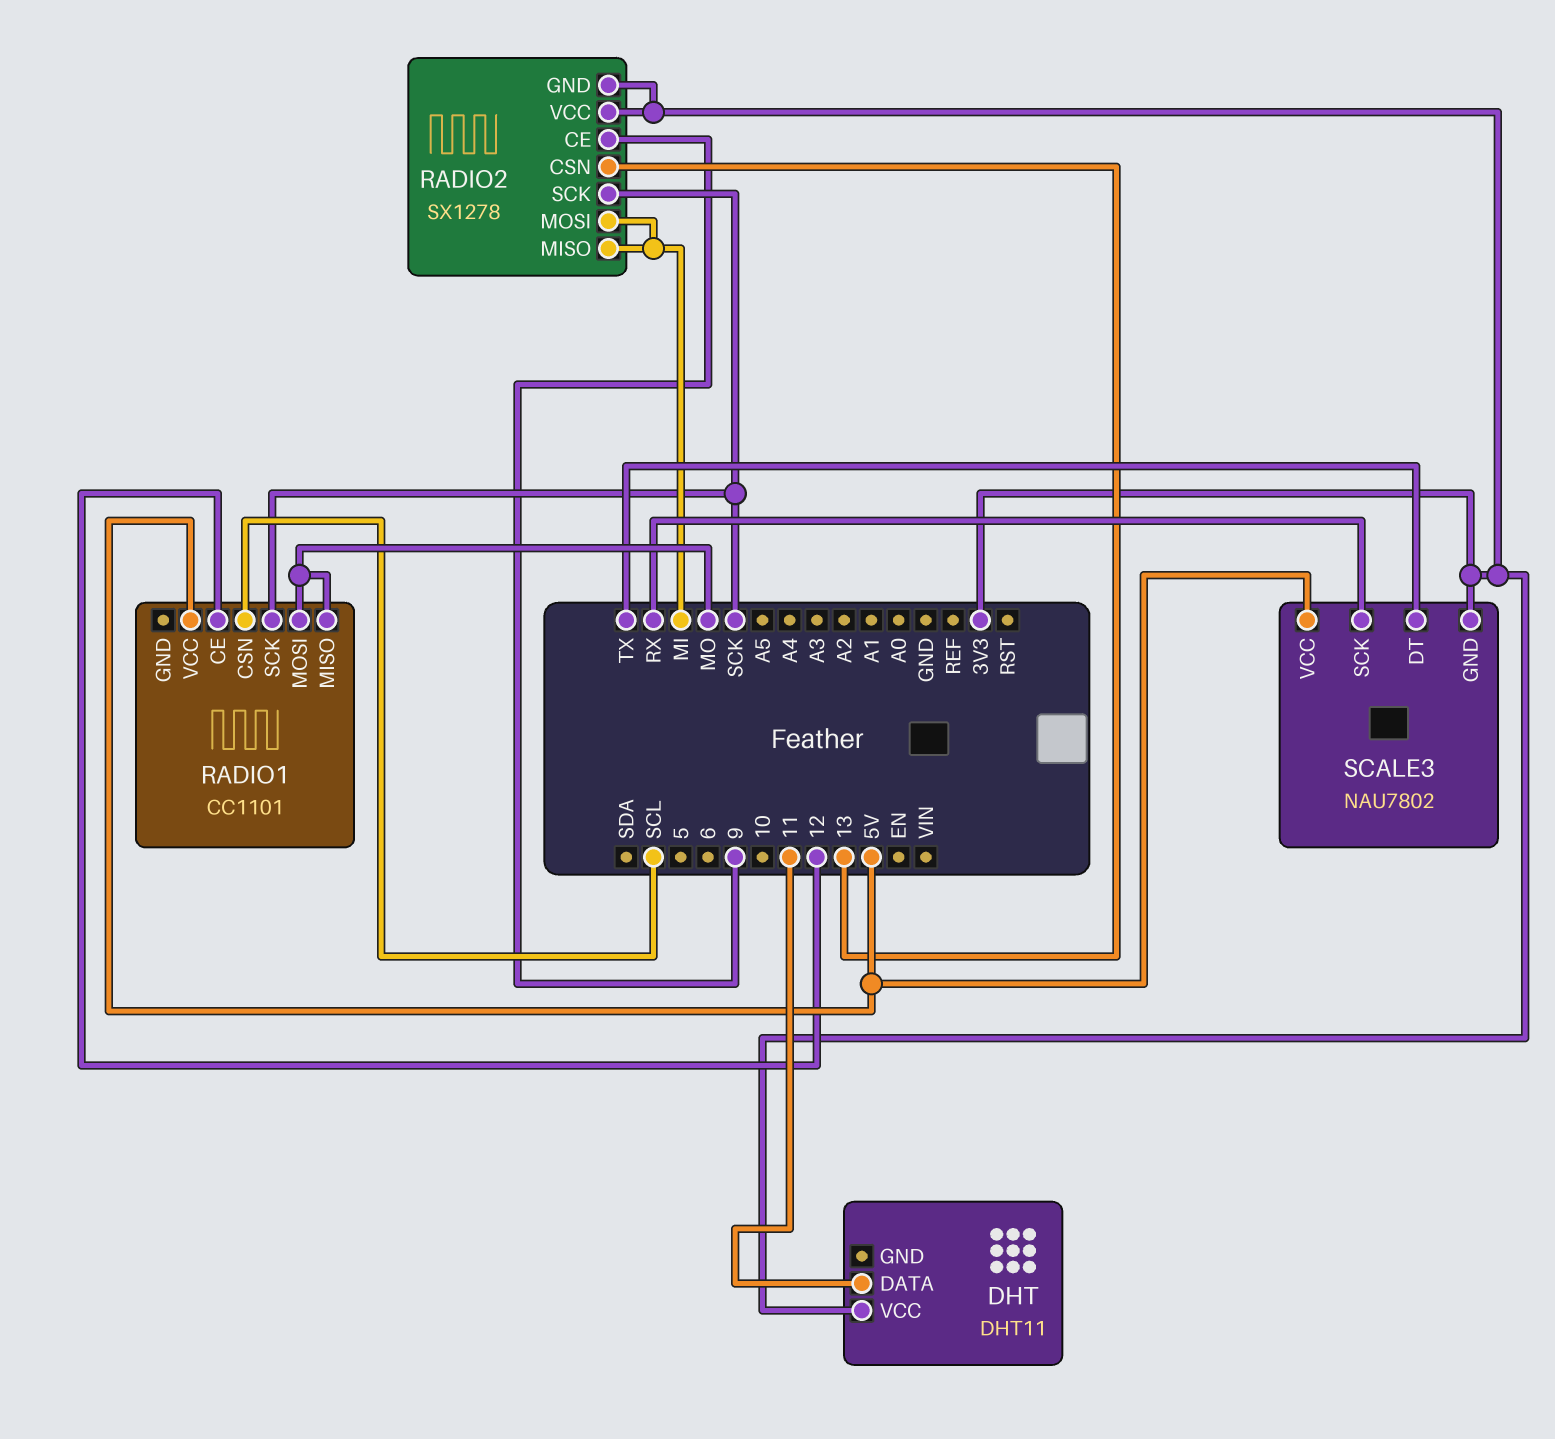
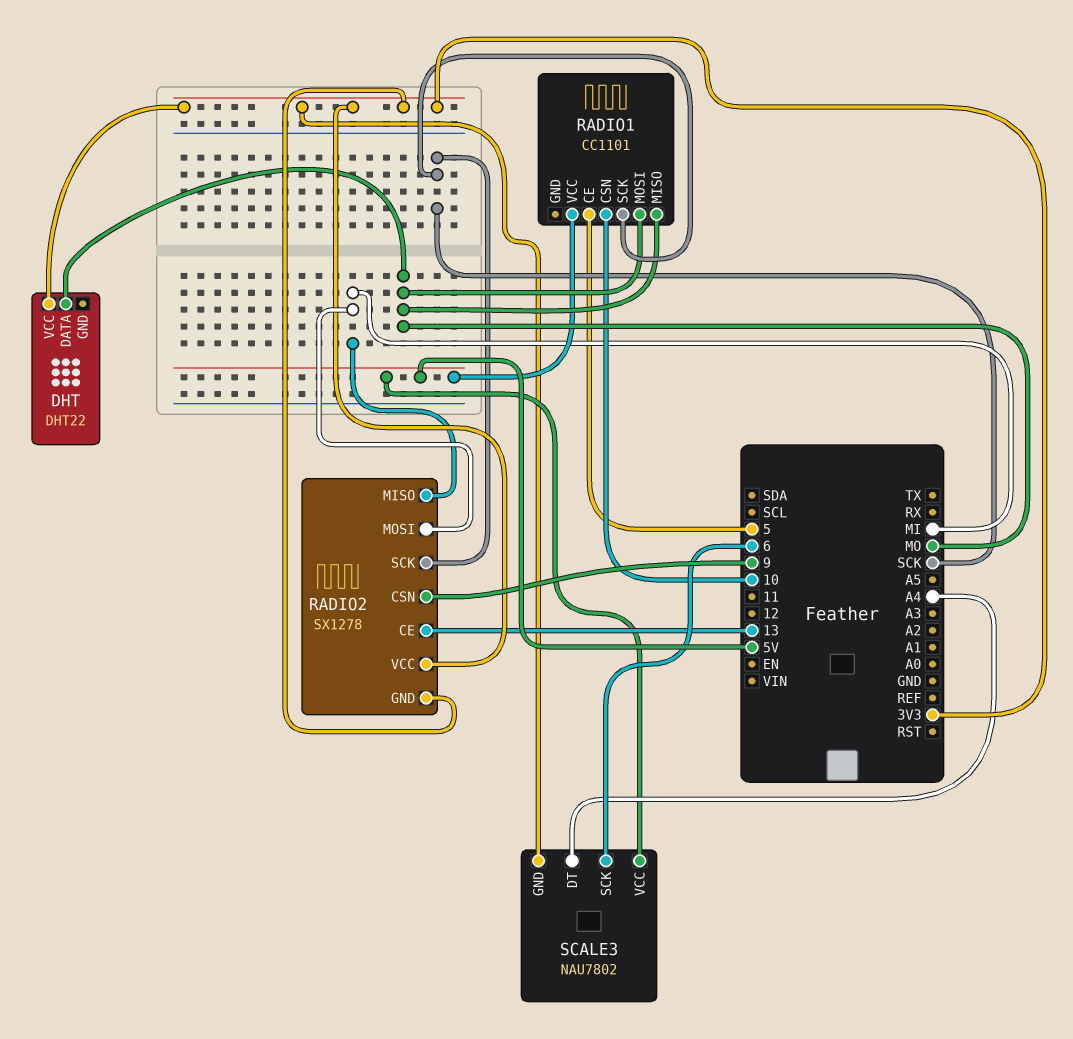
DHT: DHT11 -> DHT22
DHT pin DATA: 11 -> MO
RADIO1 pin CE: 12 -> 5
RADIO1 pin CSN: SCL -> 10
RADIO2 pin CE: 9 -> 13
RADIO2 pin CSN: 13 -> 9
SCALE3 pin DT: TX -> A4
SCALE3 pin SCK: RX -> 6

